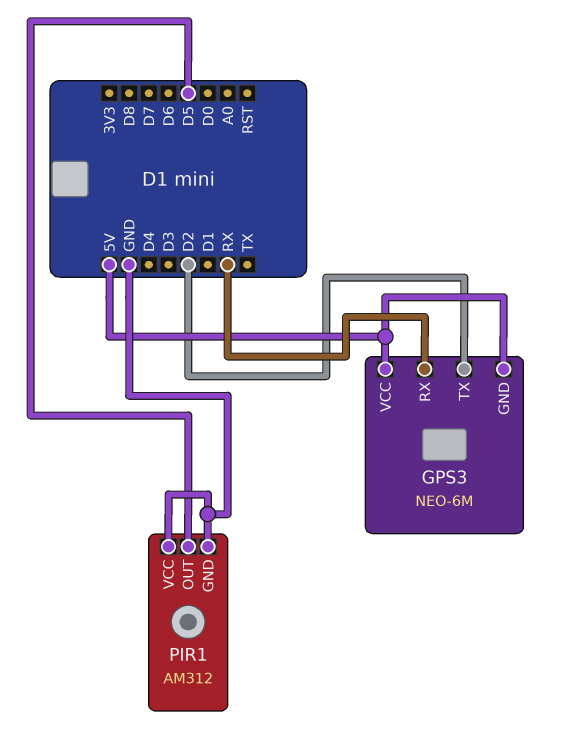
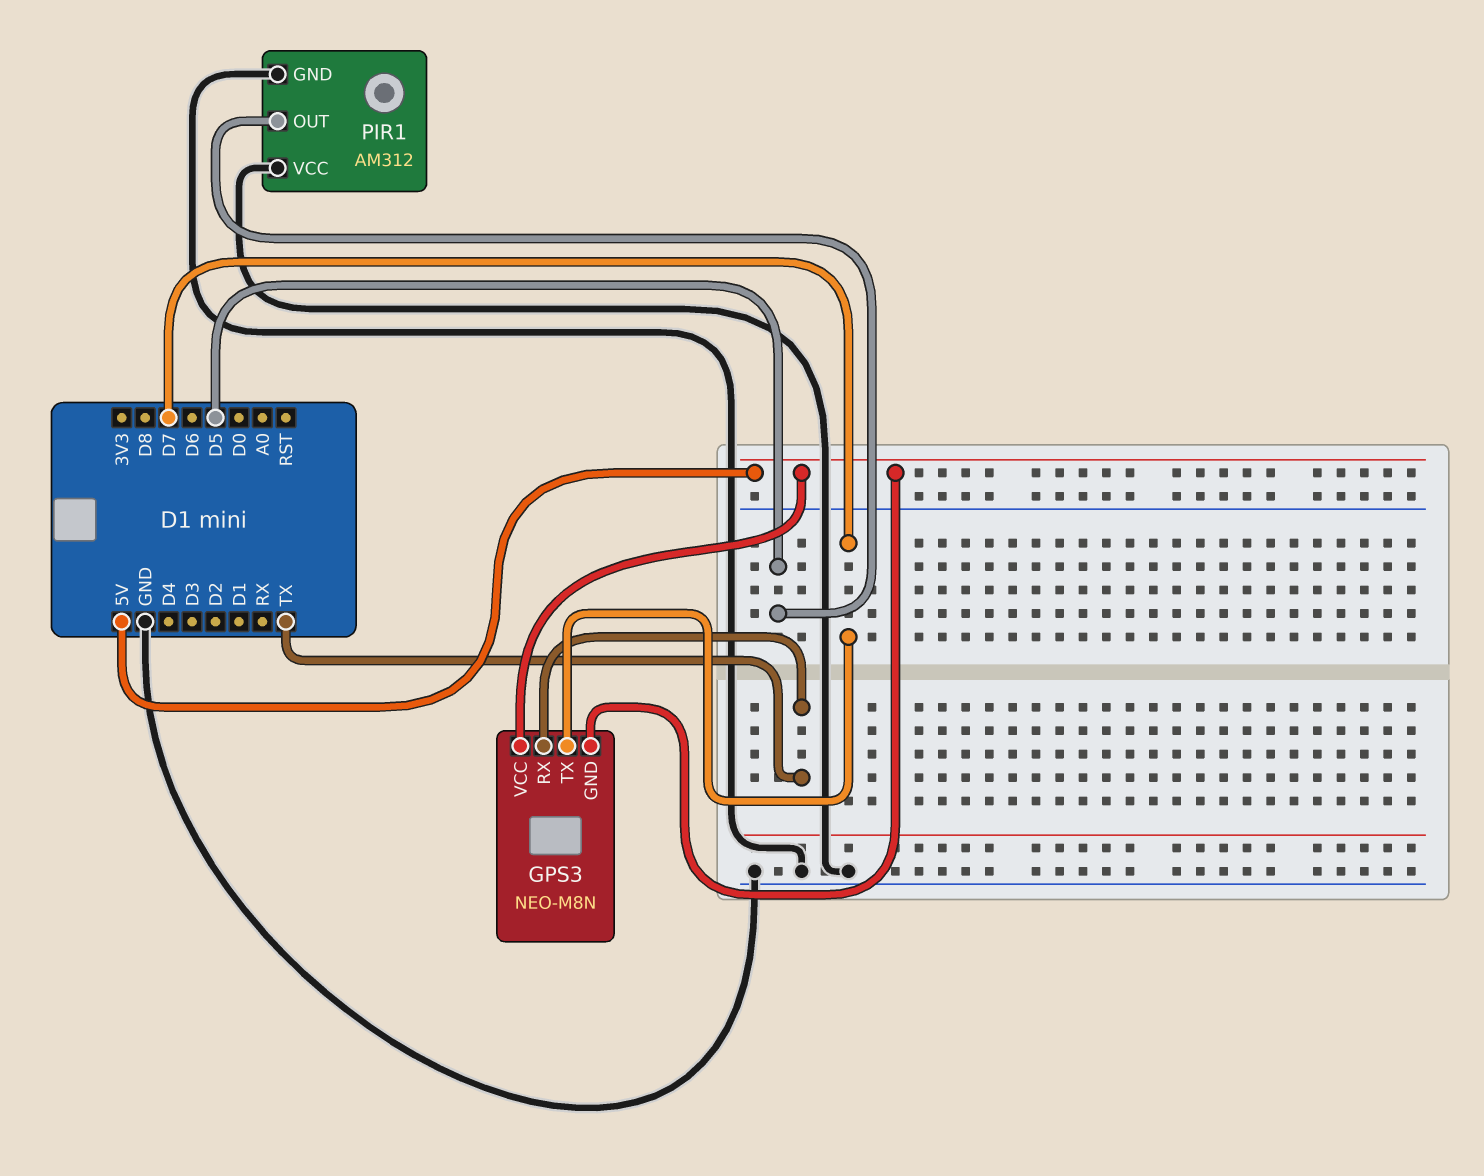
GPS3: NEO-6M -> NEO-M8N
GPS3 pin RX: RX -> TX
GPS3 pin TX: D2 -> D7

